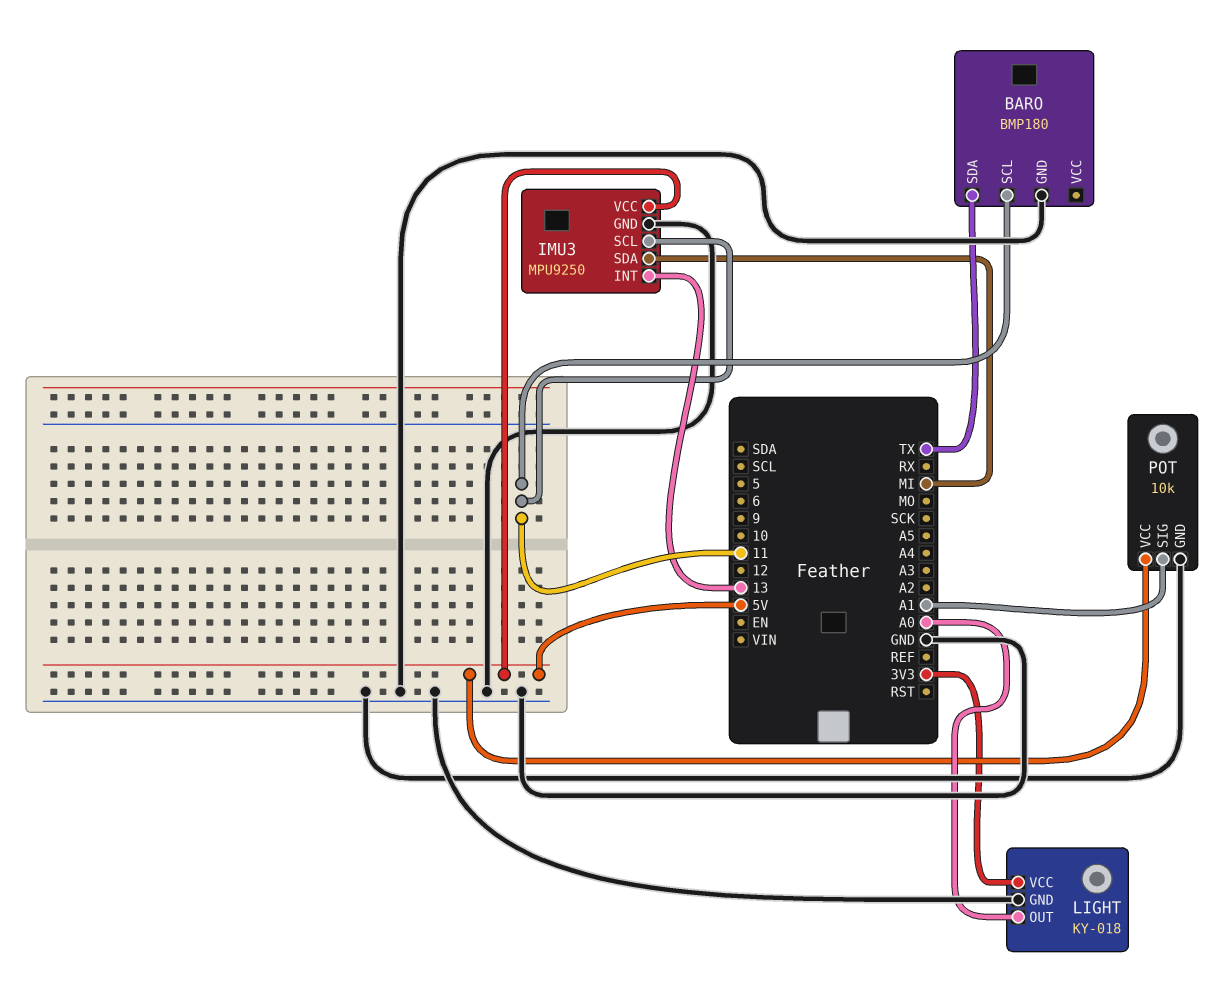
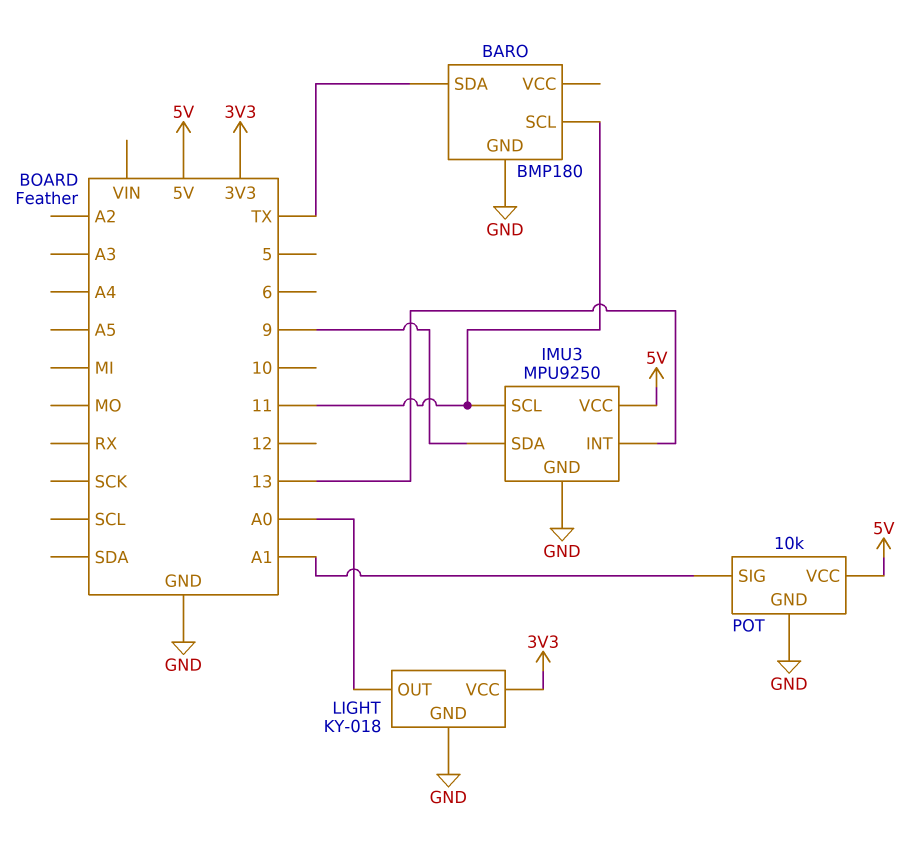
IMU3 pin SDA: MI -> 9

